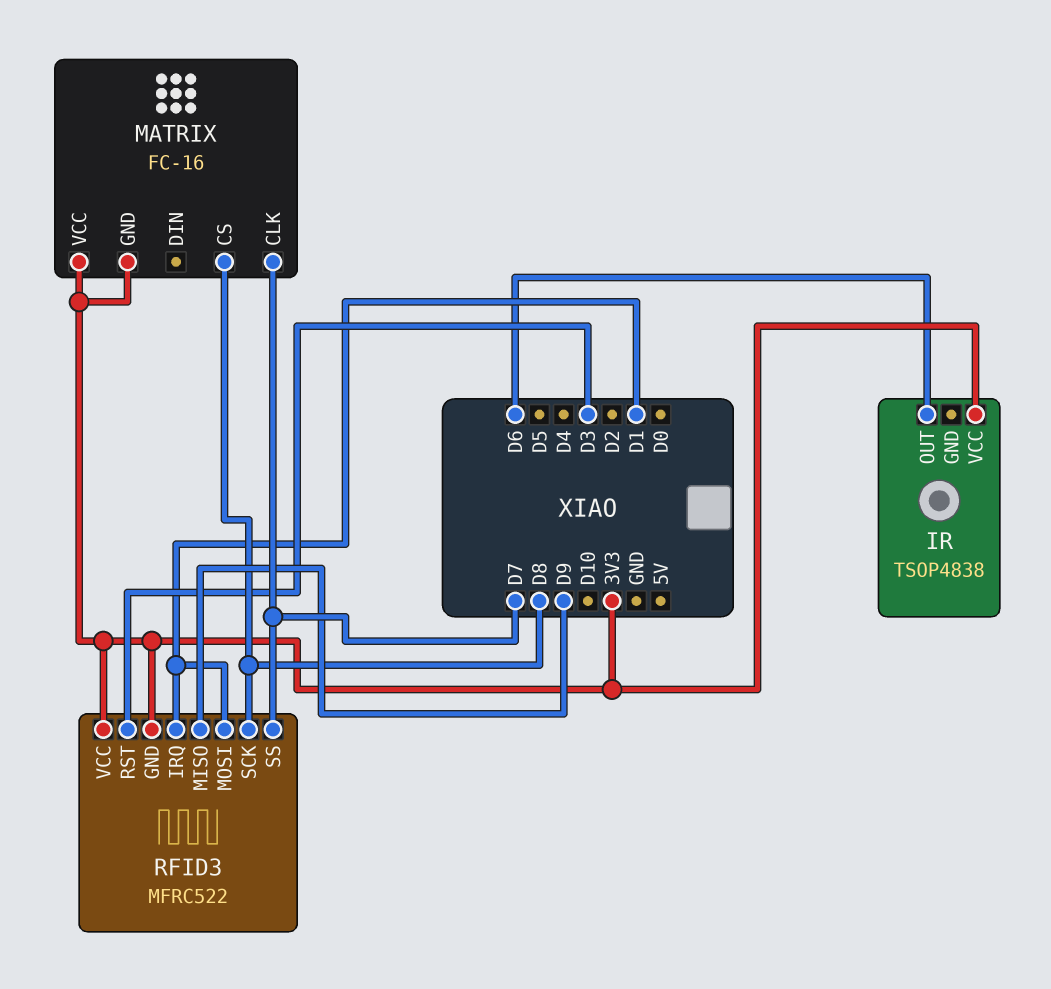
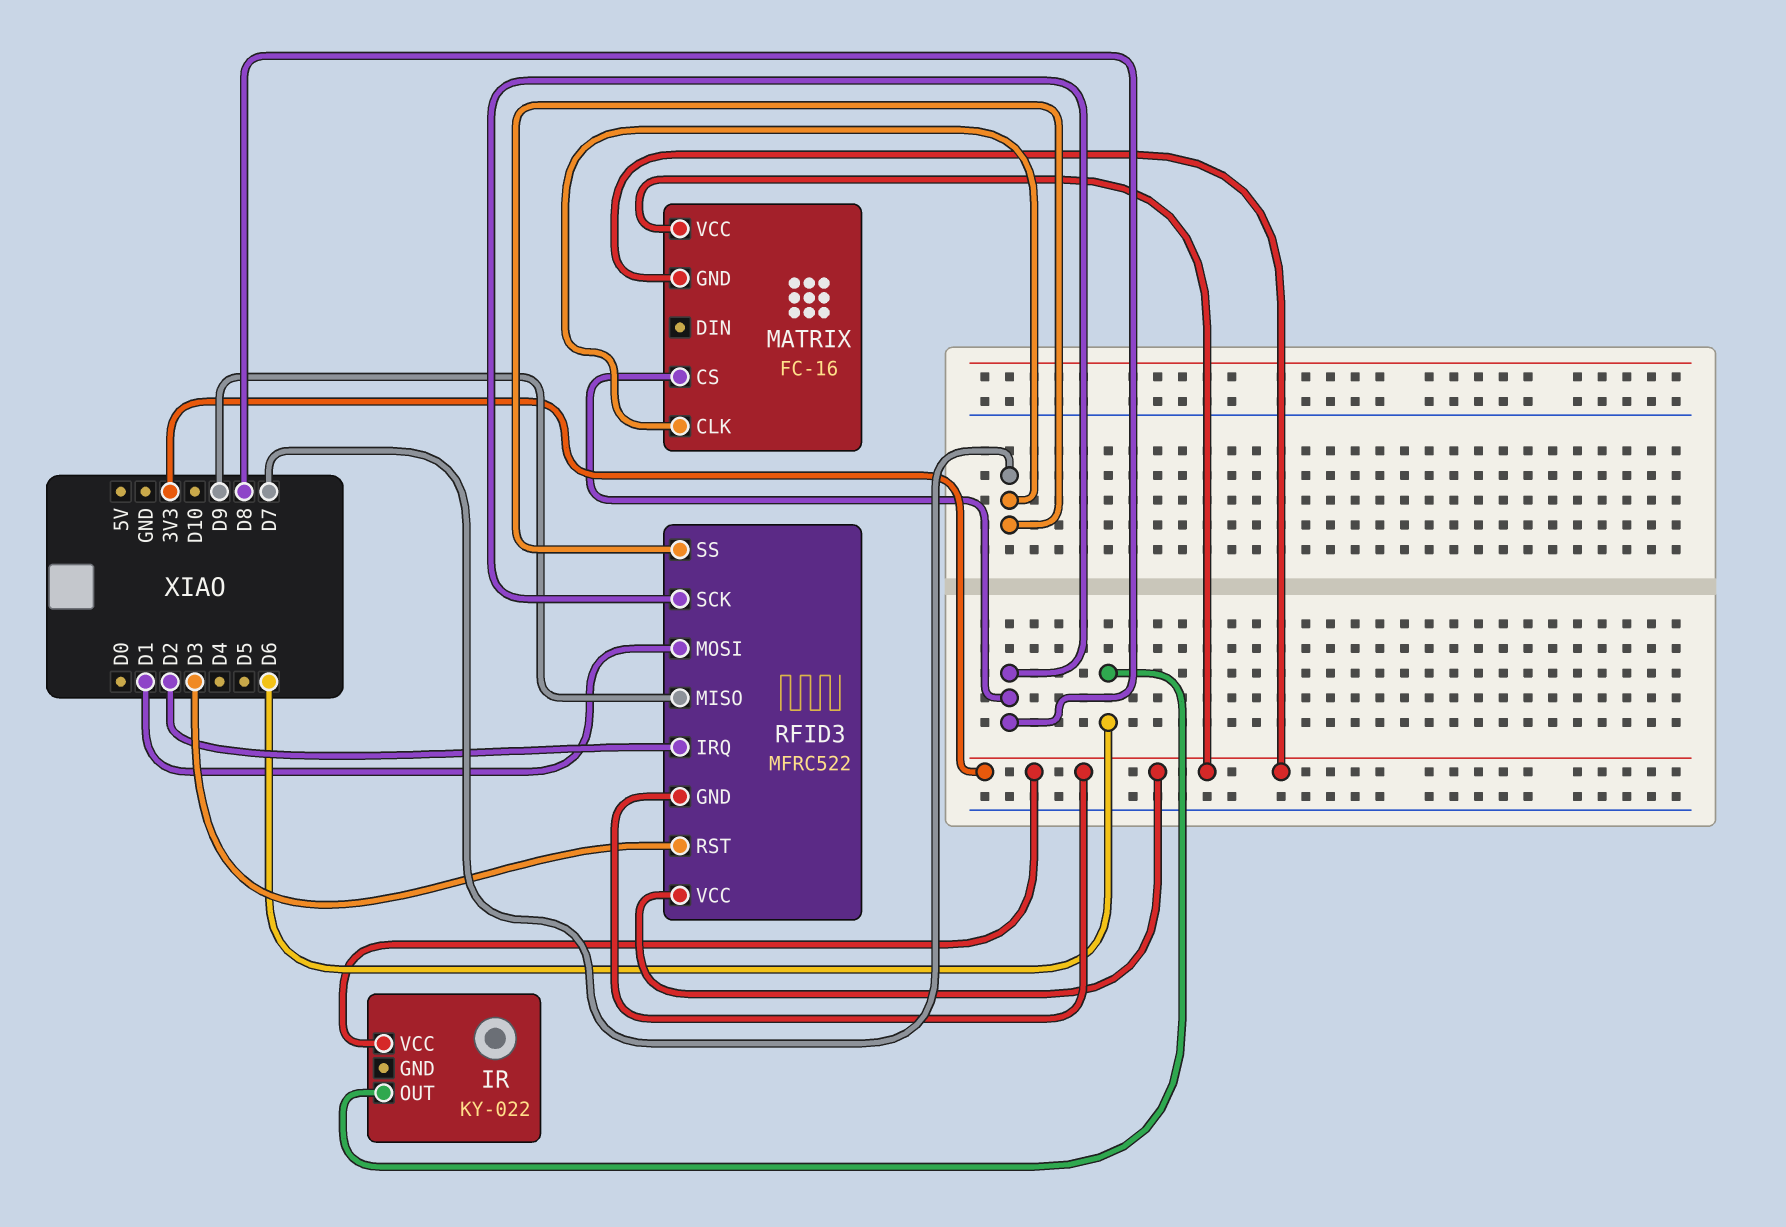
IR: TSOP4838 -> KY-022
RFID3 pin IRQ: D1 -> D2

